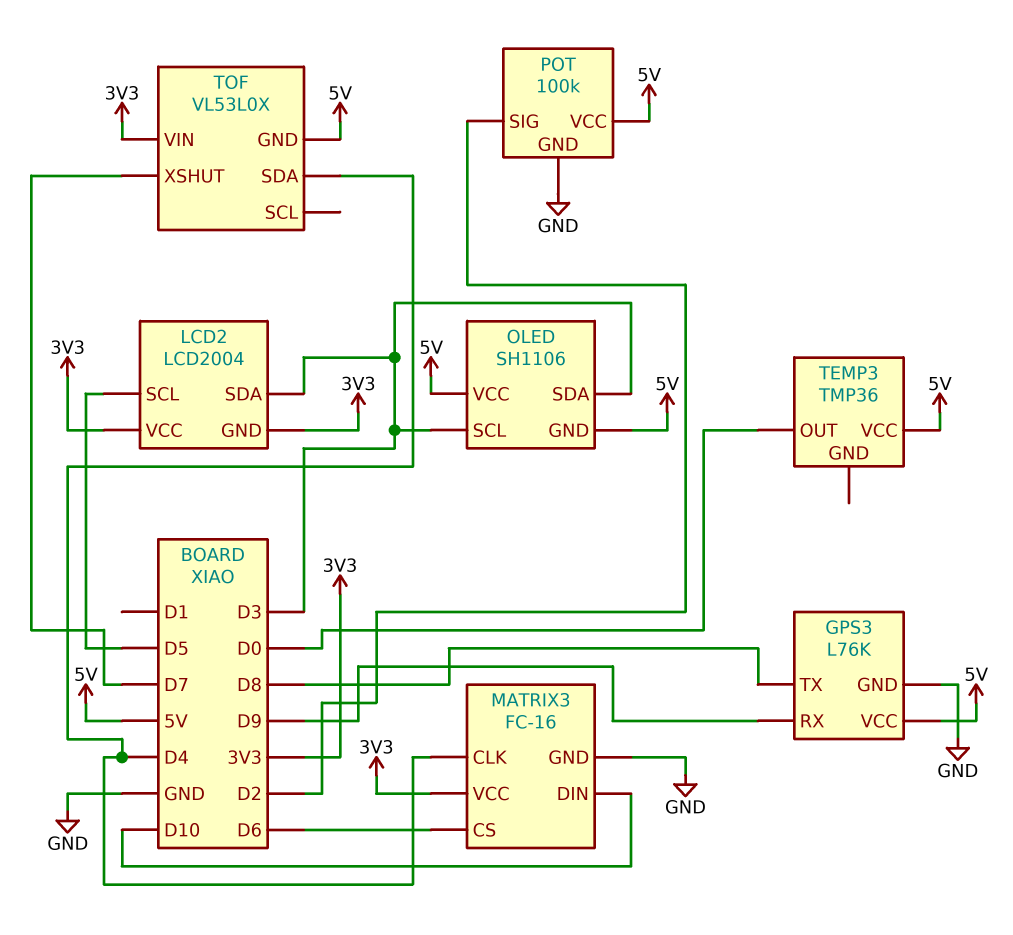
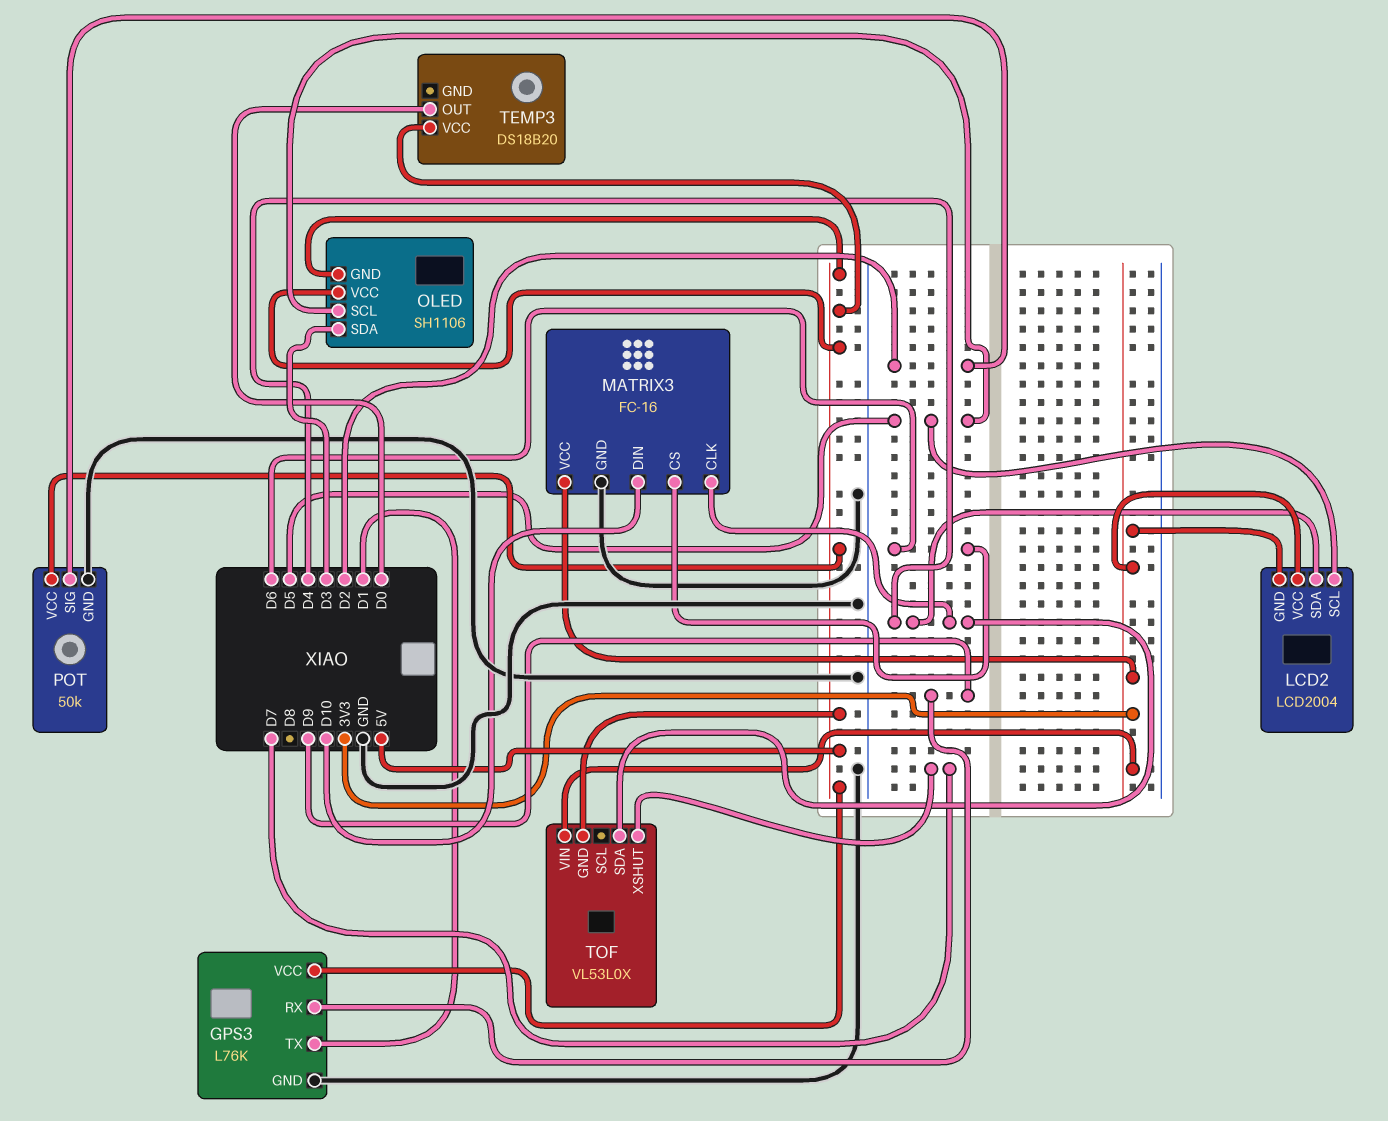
GPS3 pin TX: D8 -> D1
LCD2 pin SDA: D3 -> D4
OLED pin SCL: D3 -> D5
POT: 100k -> 50k
TEMP3: TMP36 -> DS18B20

